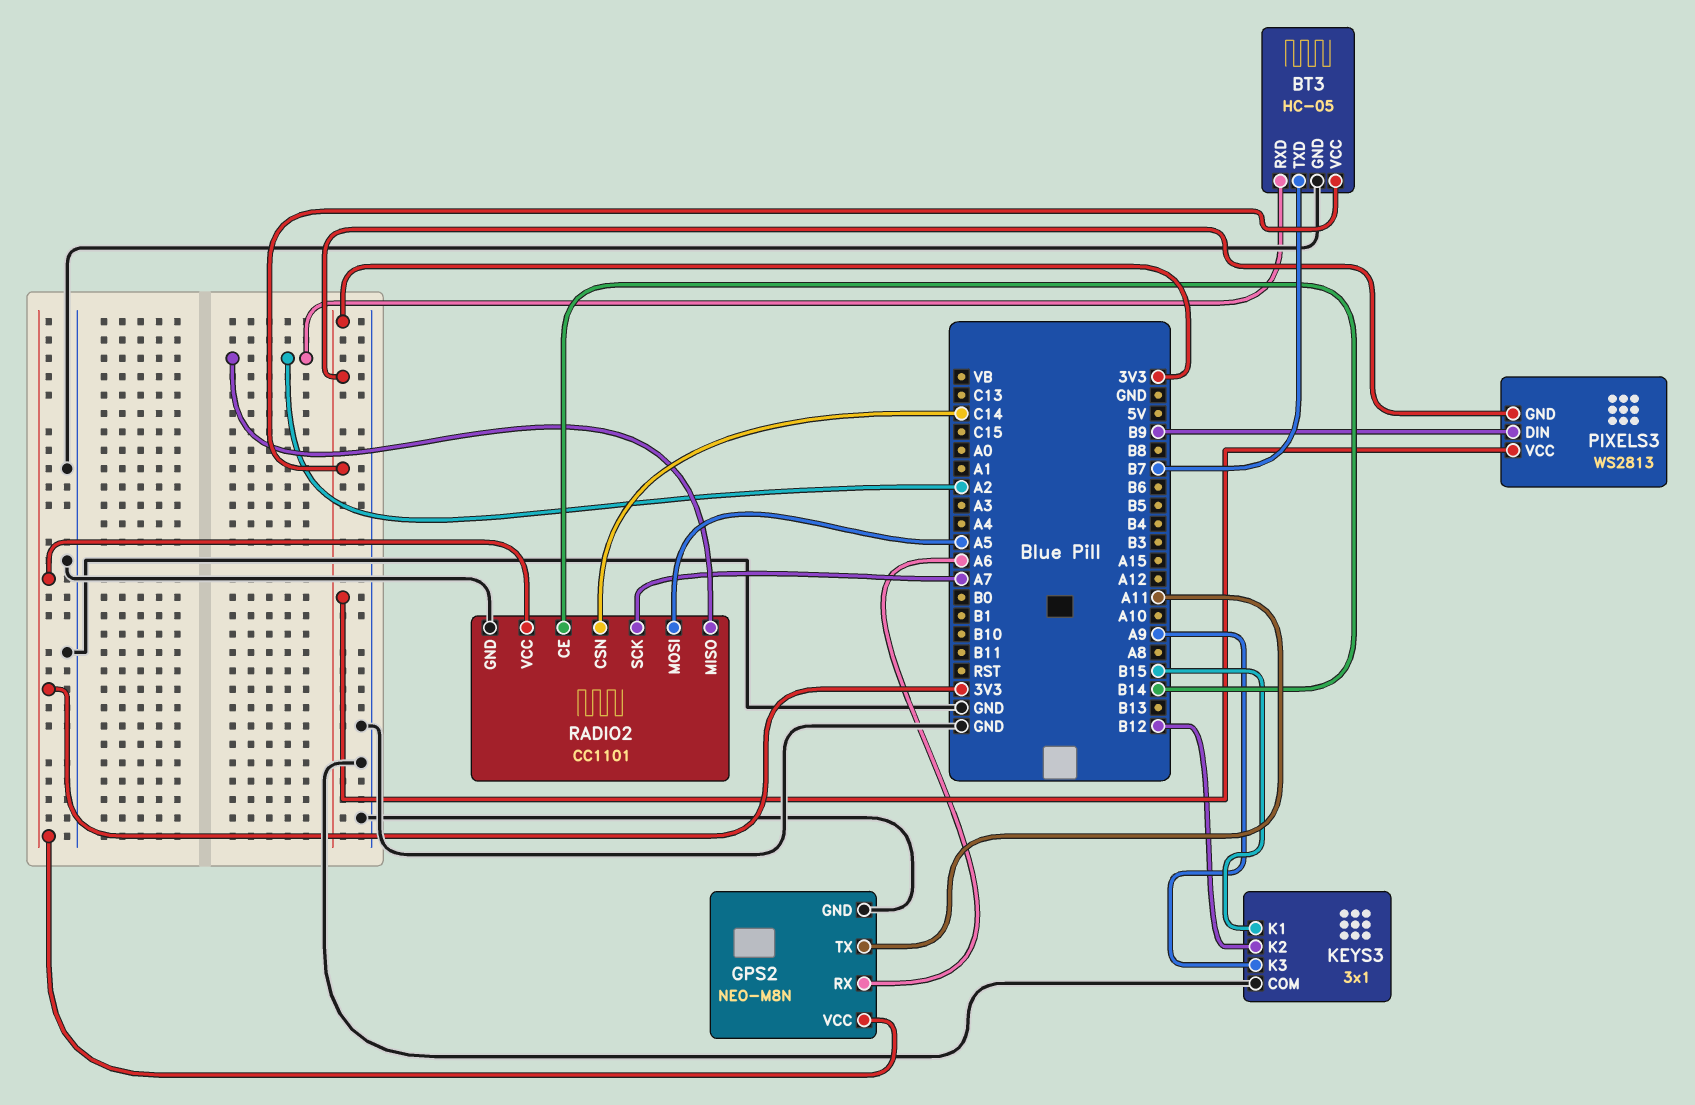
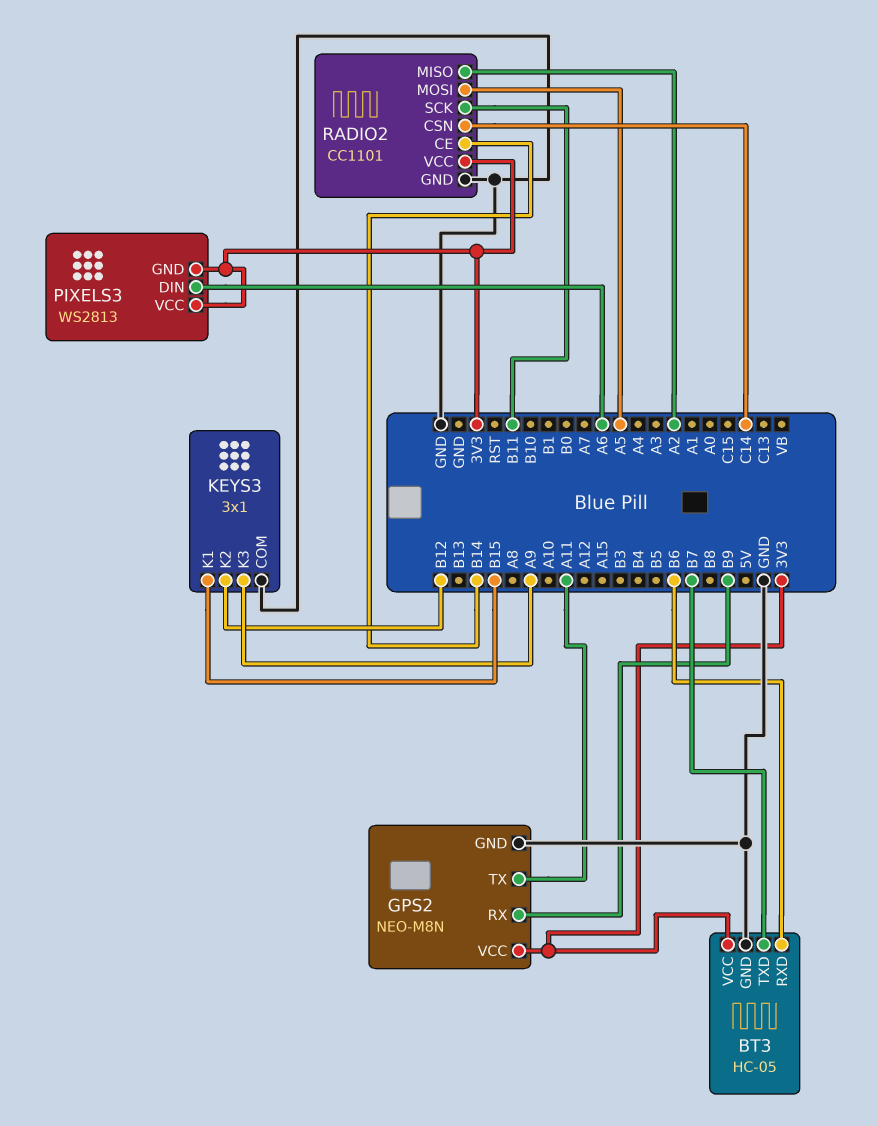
BT3 pin RXD: A2 -> B6
GPS2 pin RX: A6 -> B9
PIXELS3 pin DIN: B9 -> A6
RADIO2 pin SCK: A7 -> B11

